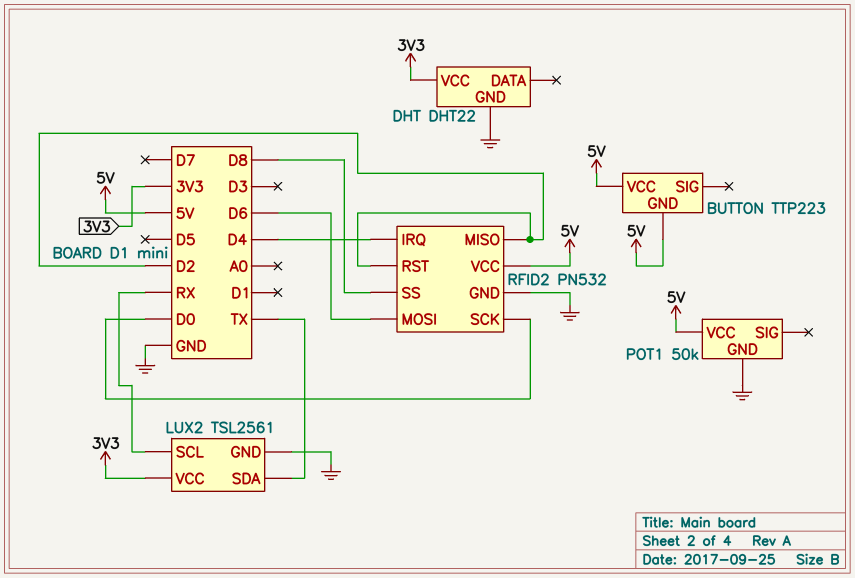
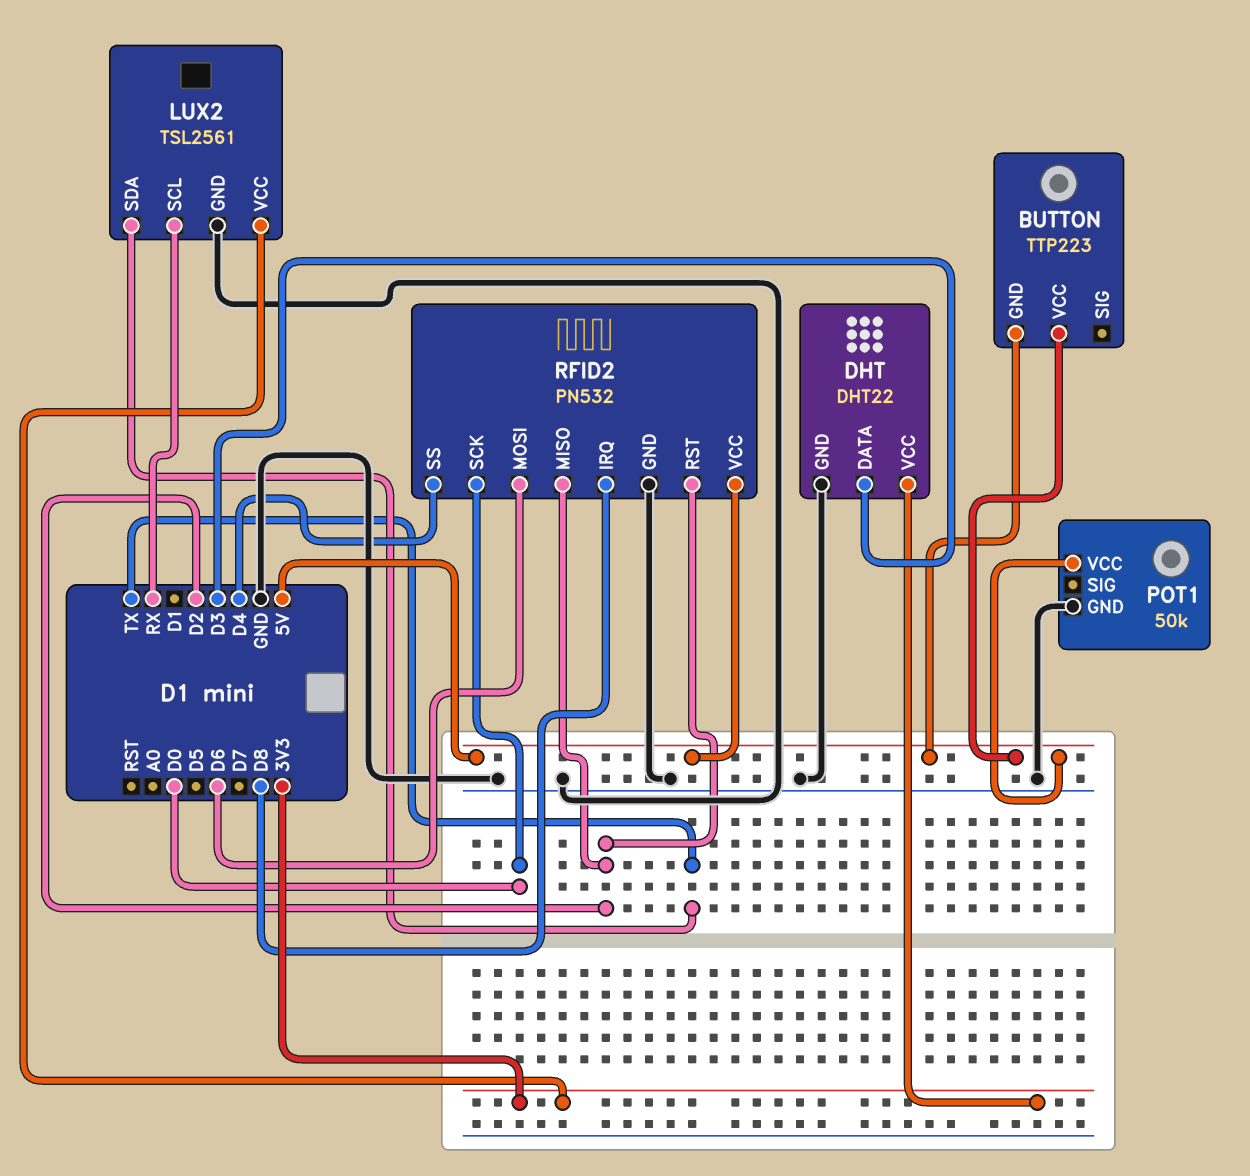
DHT pin DATA: none -> D3
RFID2 pin IRQ: D4 -> D8
RFID2 pin SS: D8 -> D4

